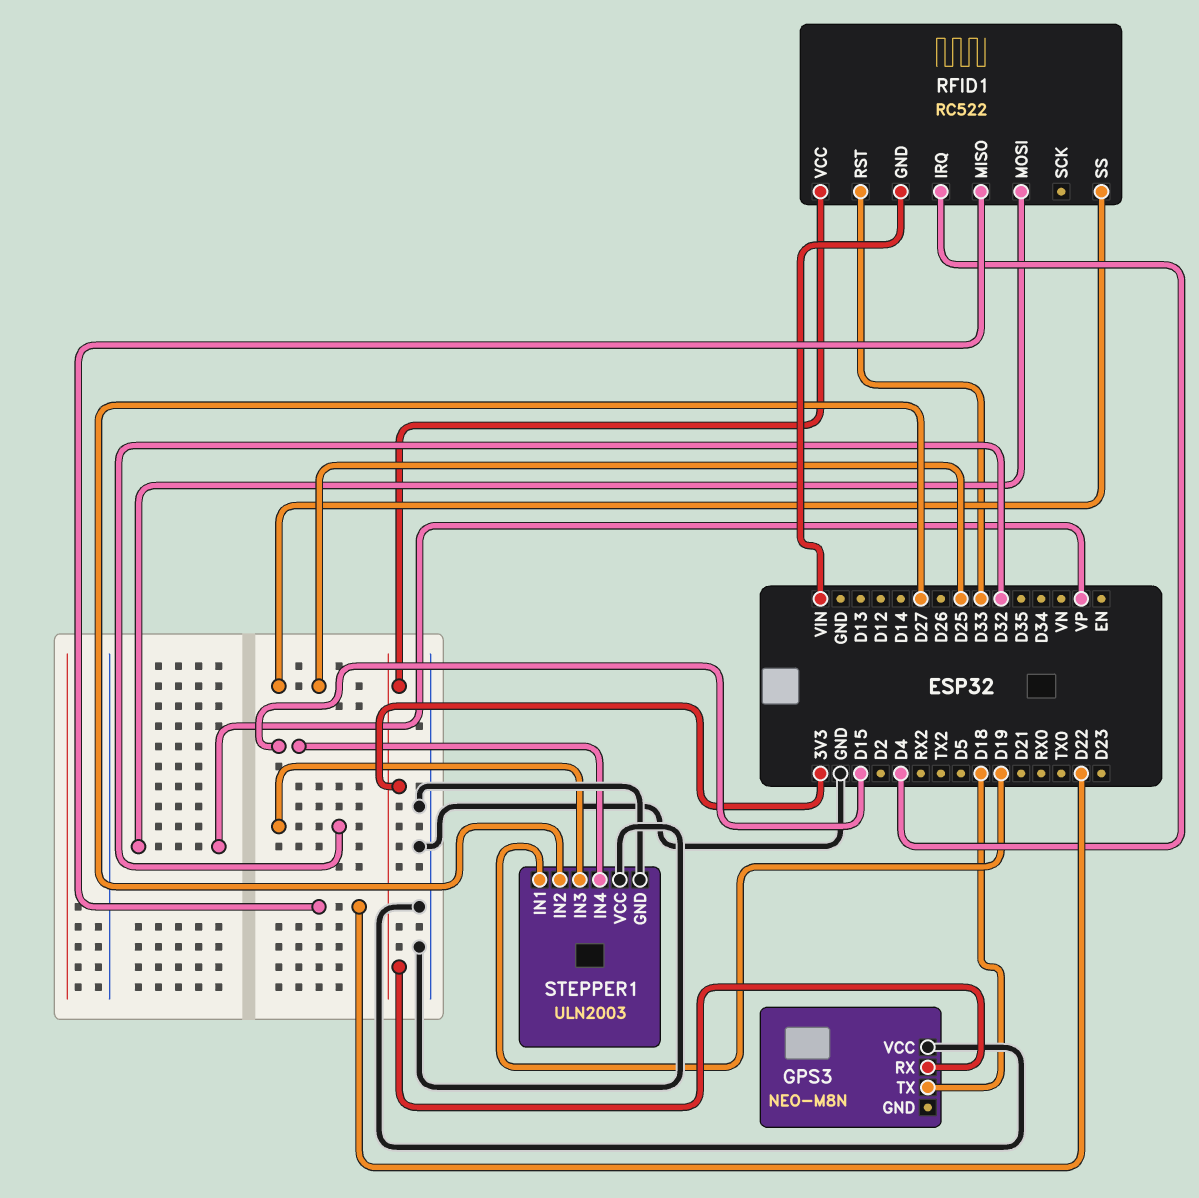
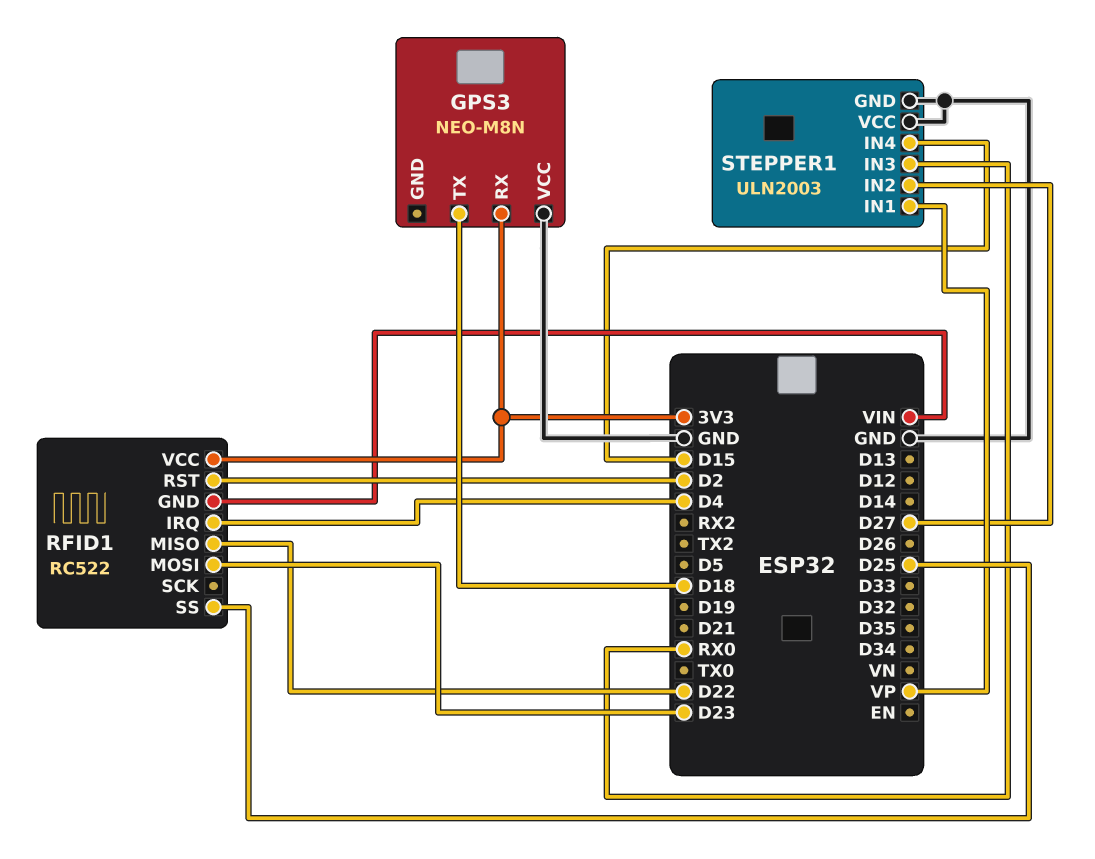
RFID1 pin MOSI: VP -> D23
RFID1 pin RST: D33 -> D2
STEPPER1 pin IN1: D19 -> VP
STEPPER1 pin IN3: D32 -> RX0

